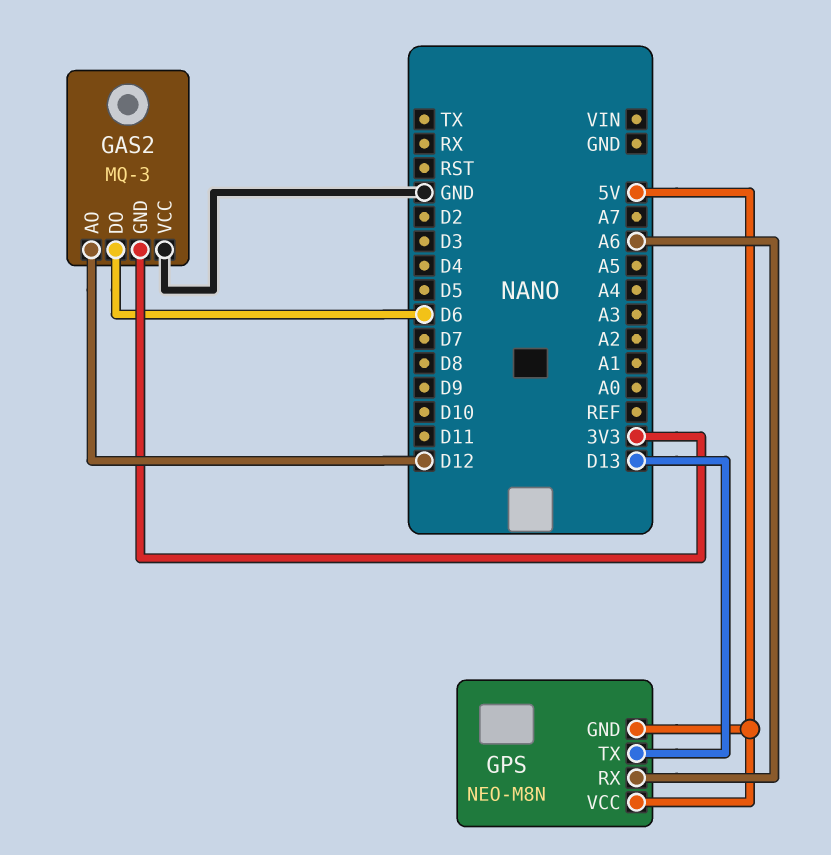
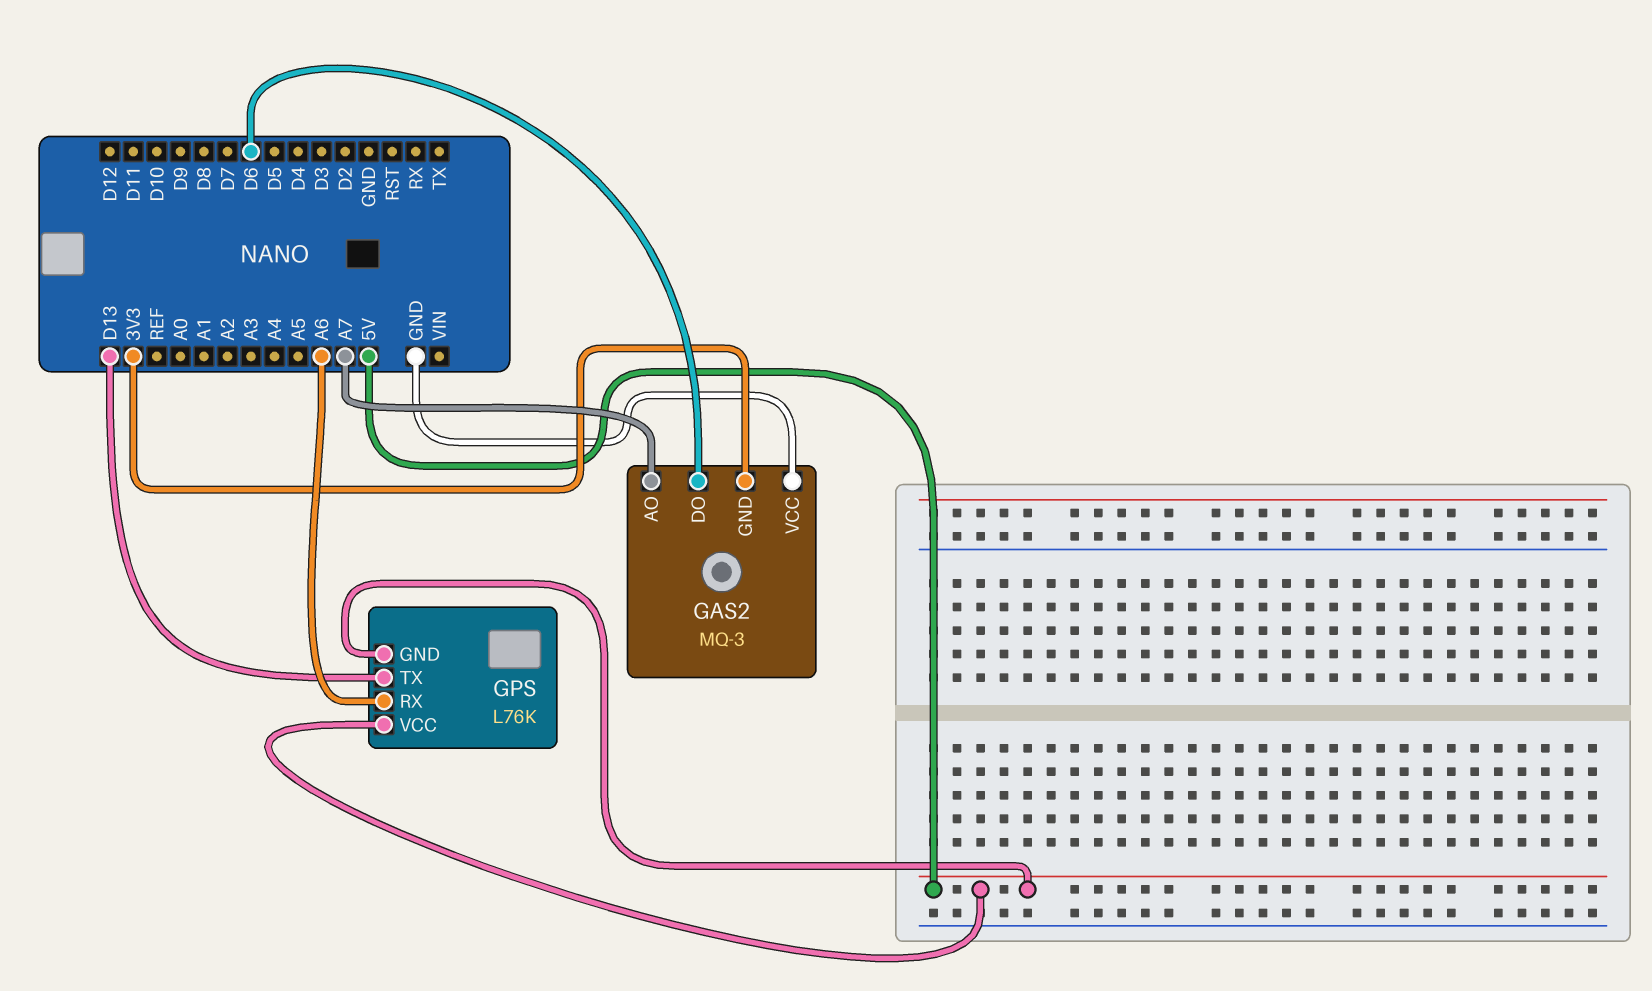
GAS2 pin AO: D12 -> A7
GPS: NEO-M8N -> L76K

